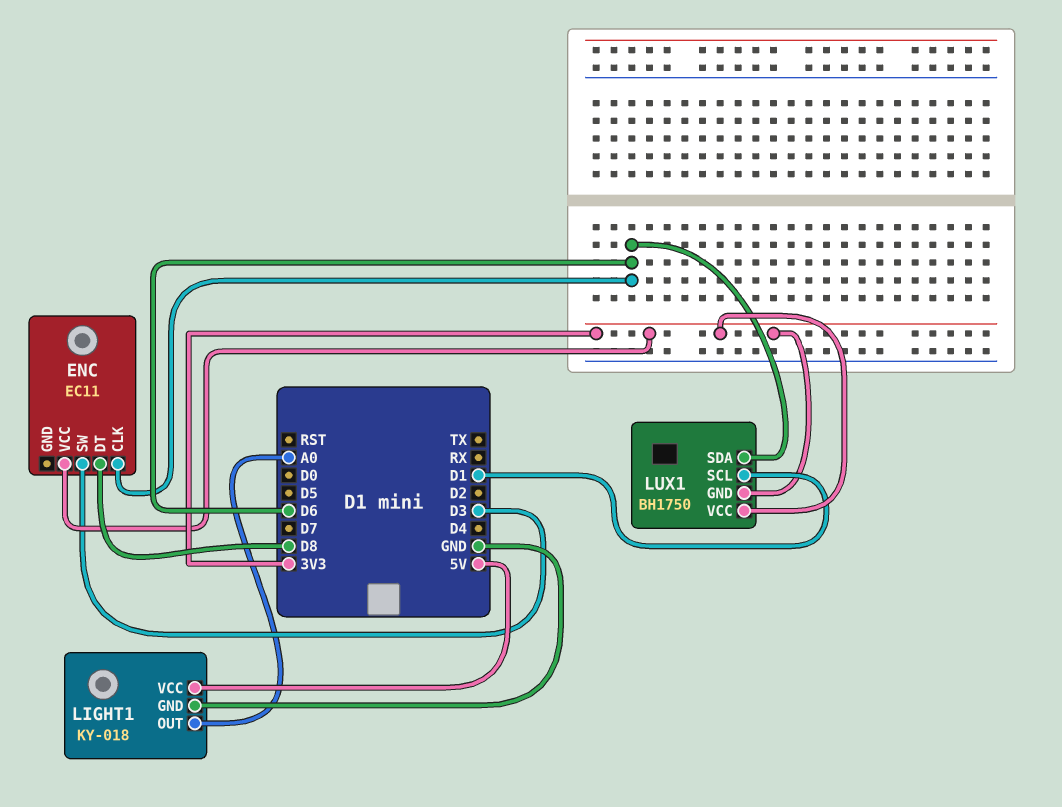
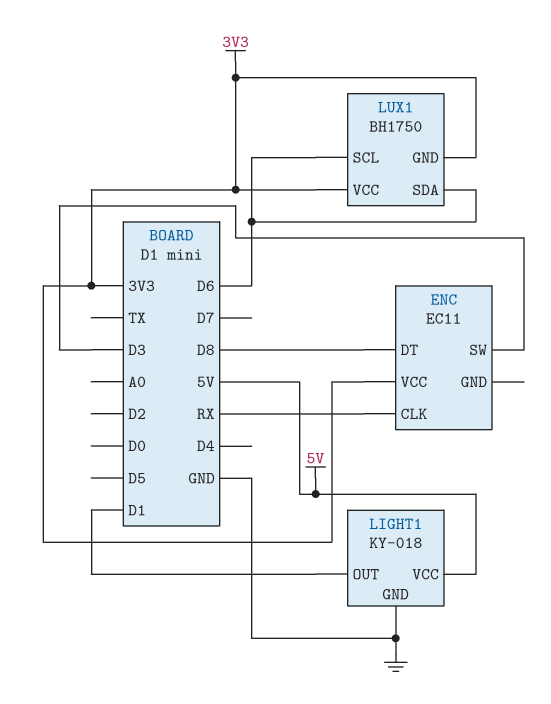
ENC pin CLK: D6 -> RX
LIGHT1 pin OUT: A0 -> D1
LUX1 pin SCL: D1 -> D6

